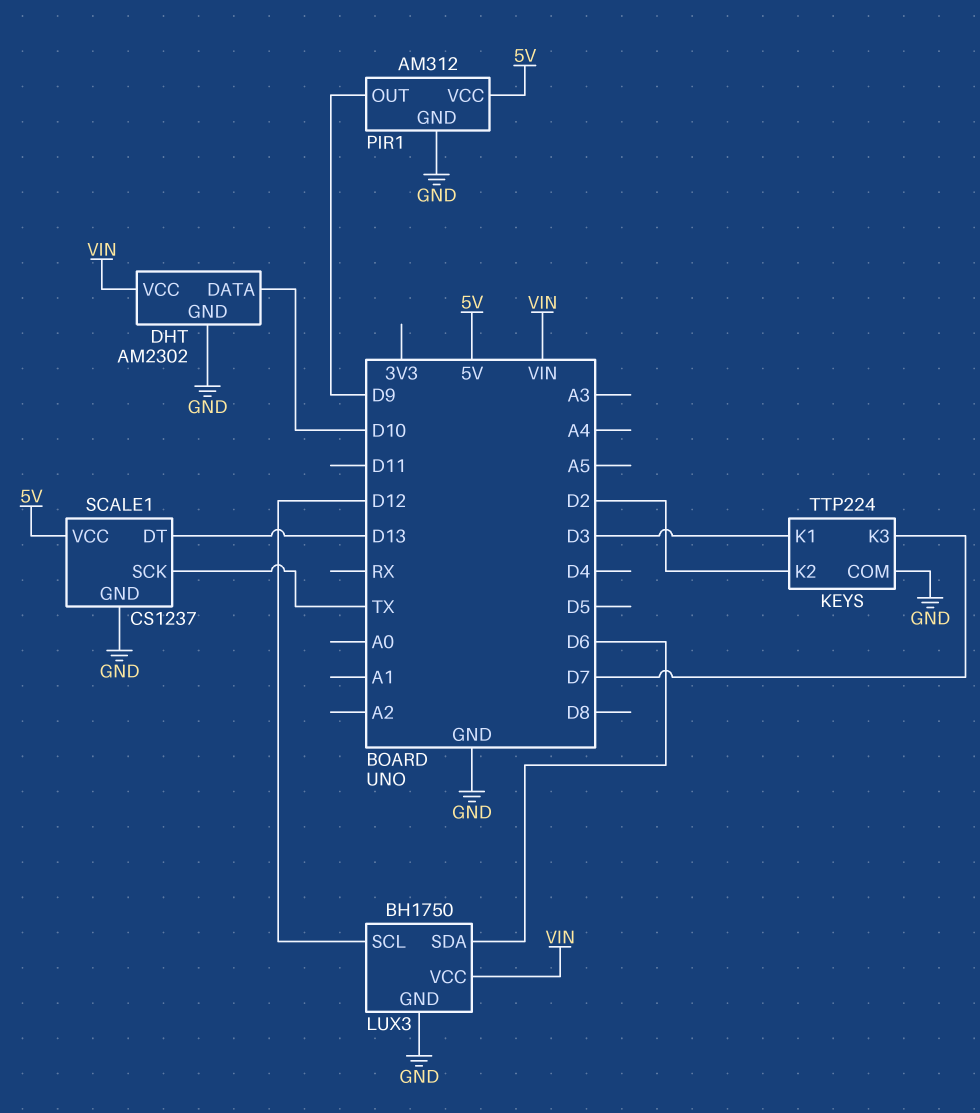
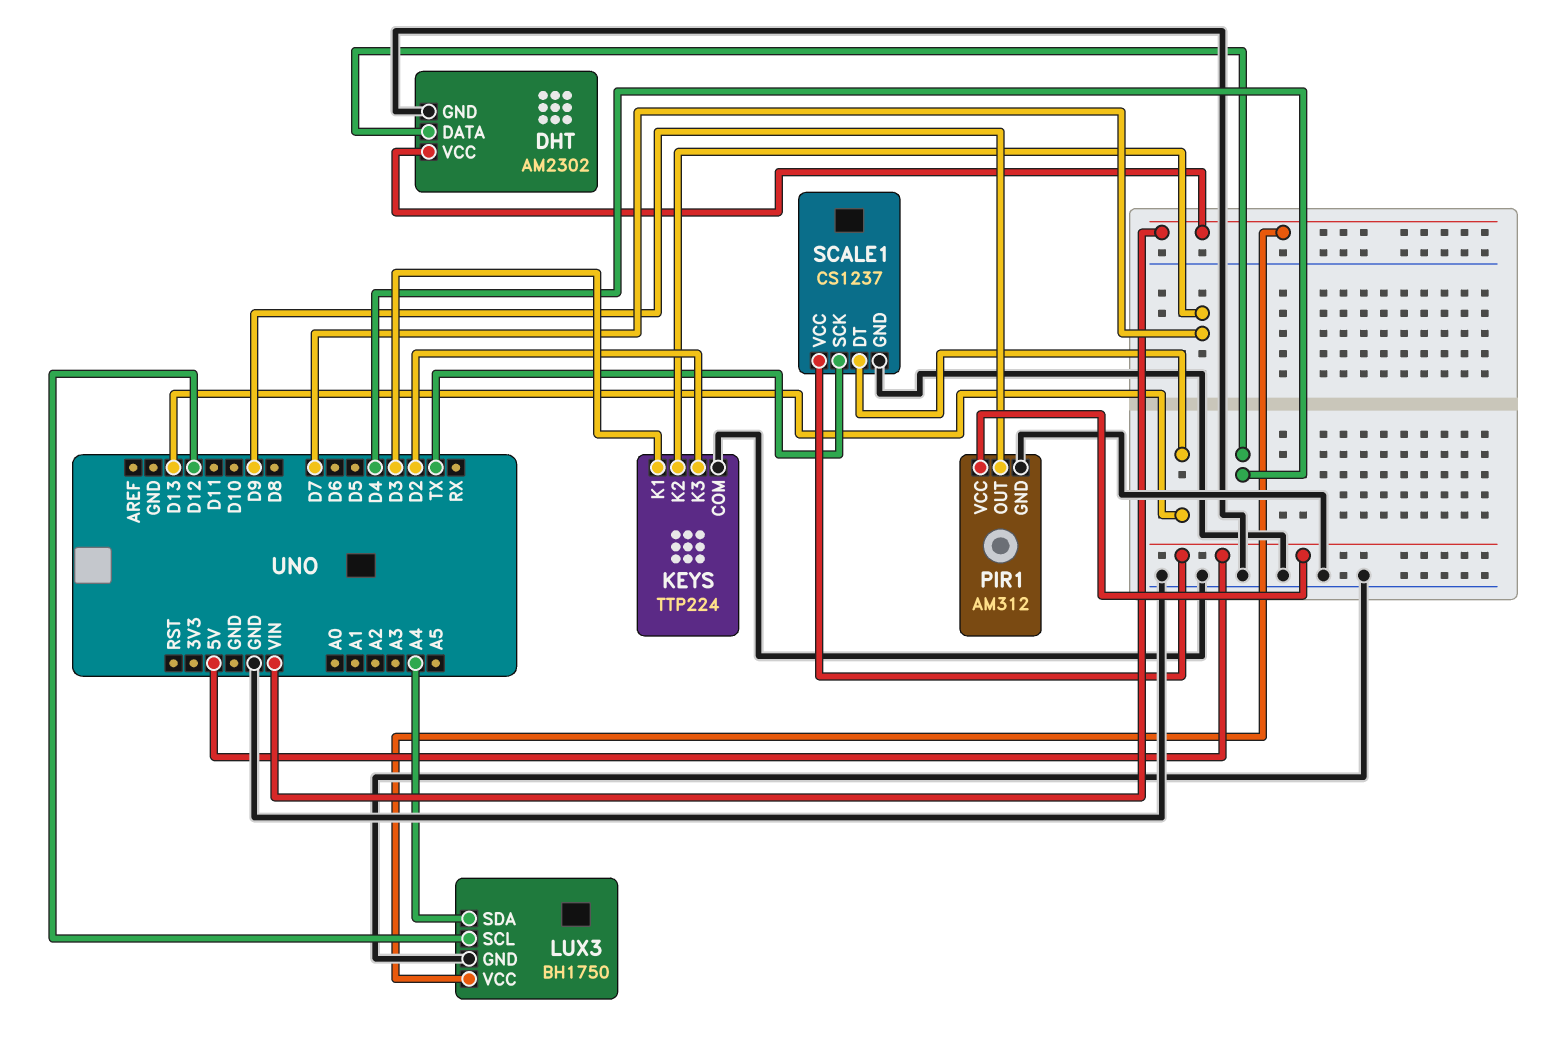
DHT pin DATA: D10 -> D4
KEYS pin K2: D2 -> D7
KEYS pin K3: D7 -> D2
LUX3 pin SDA: D6 -> A4

